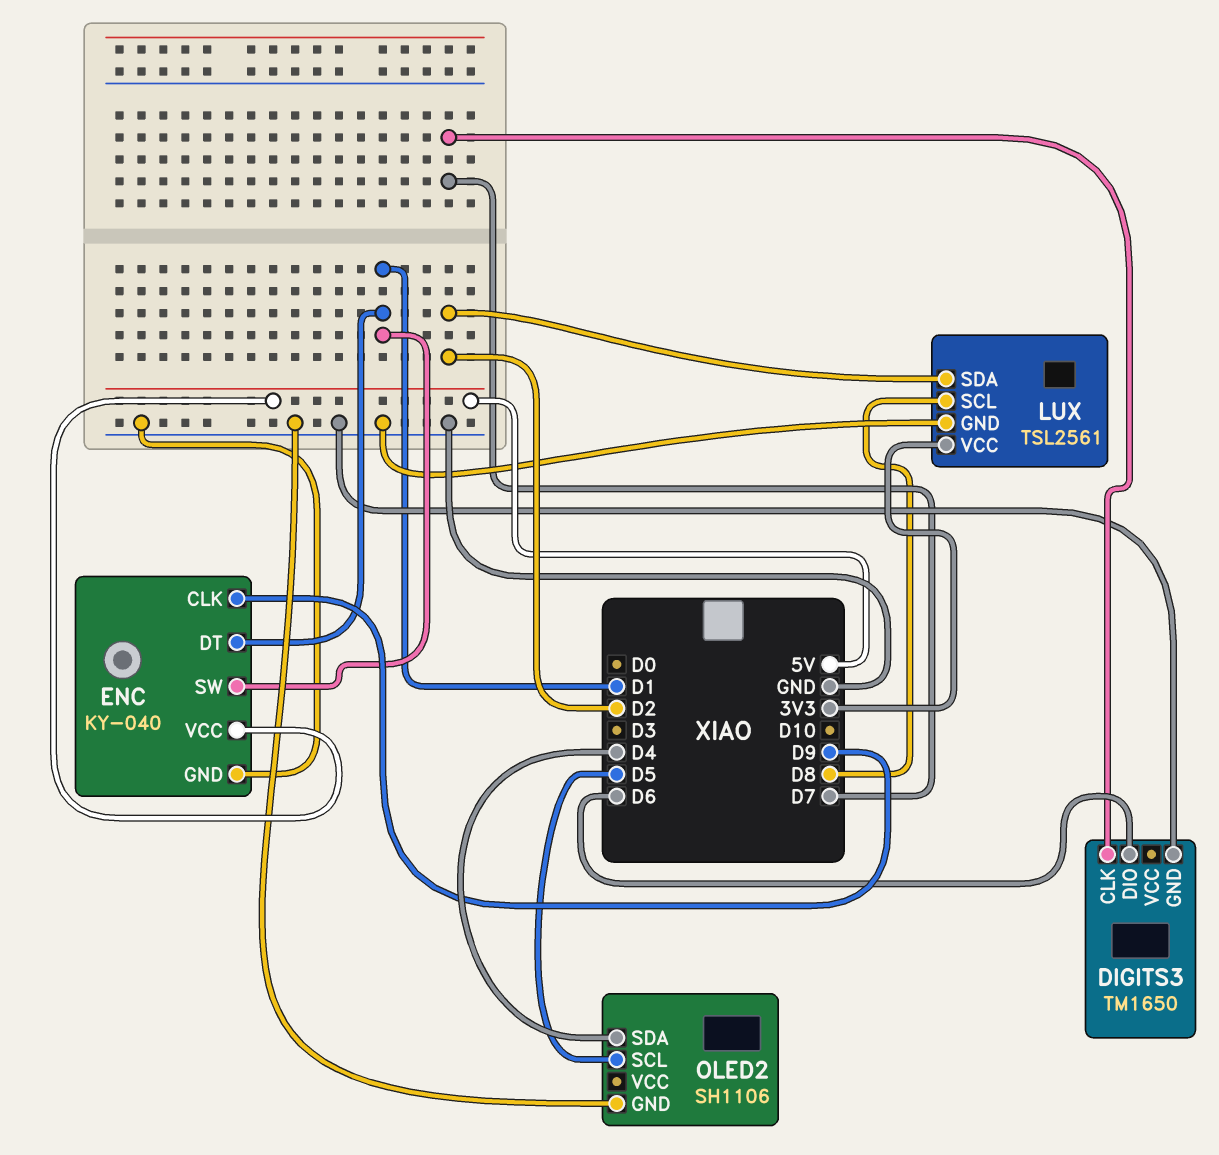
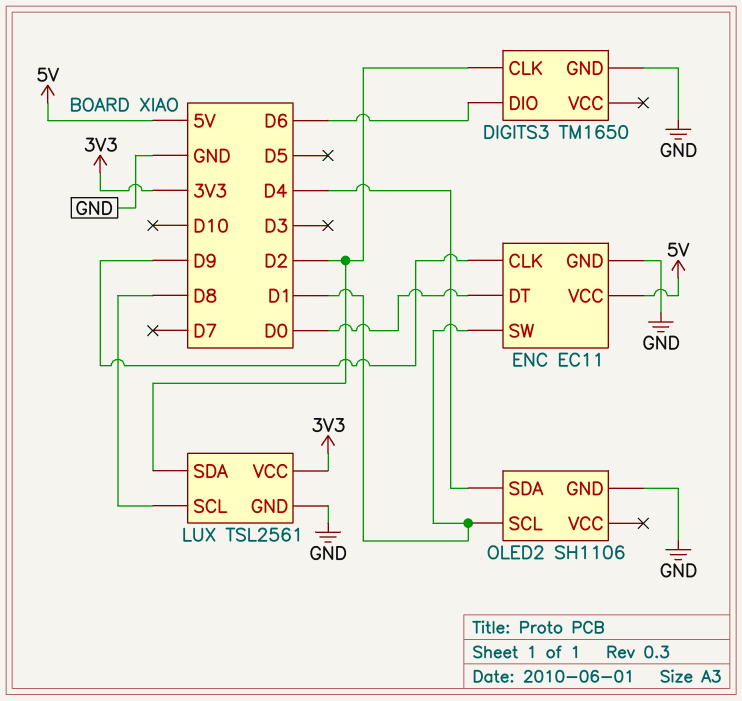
DIGITS3 pin CLK: D7 -> D2
ENC: KY-040 -> EC11
ENC pin DT: D1 -> D0
OLED2 pin SCL: D5 -> D1

